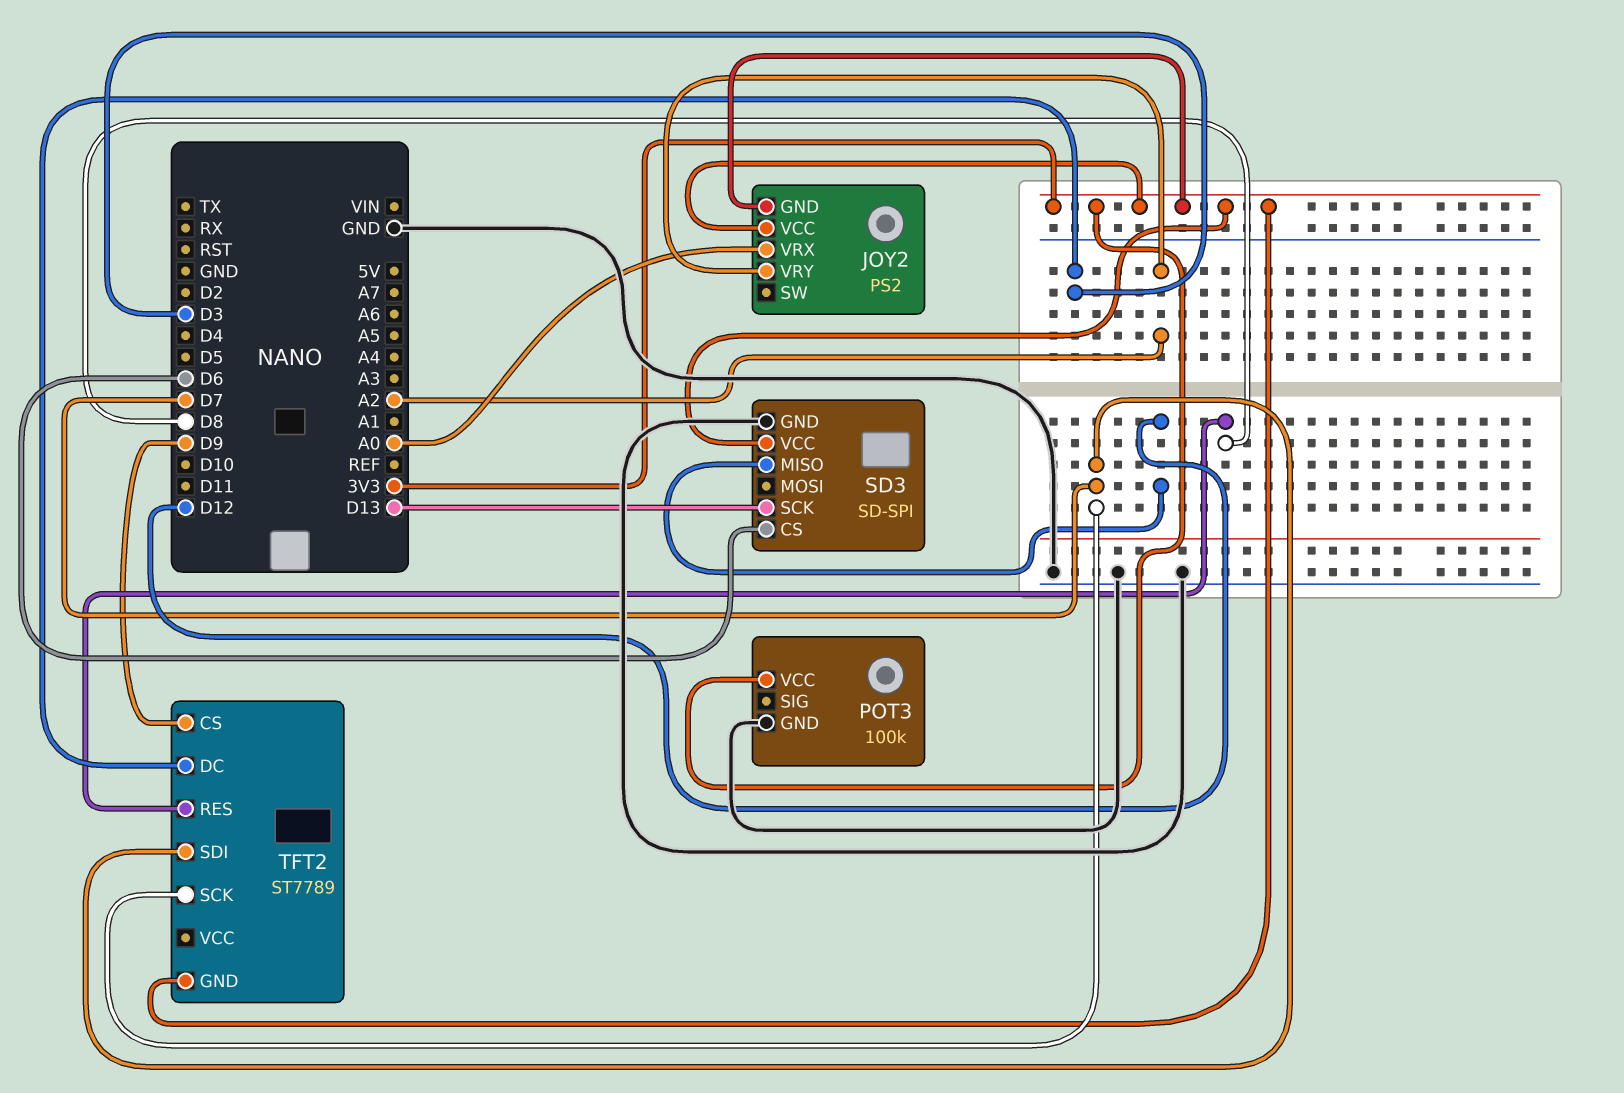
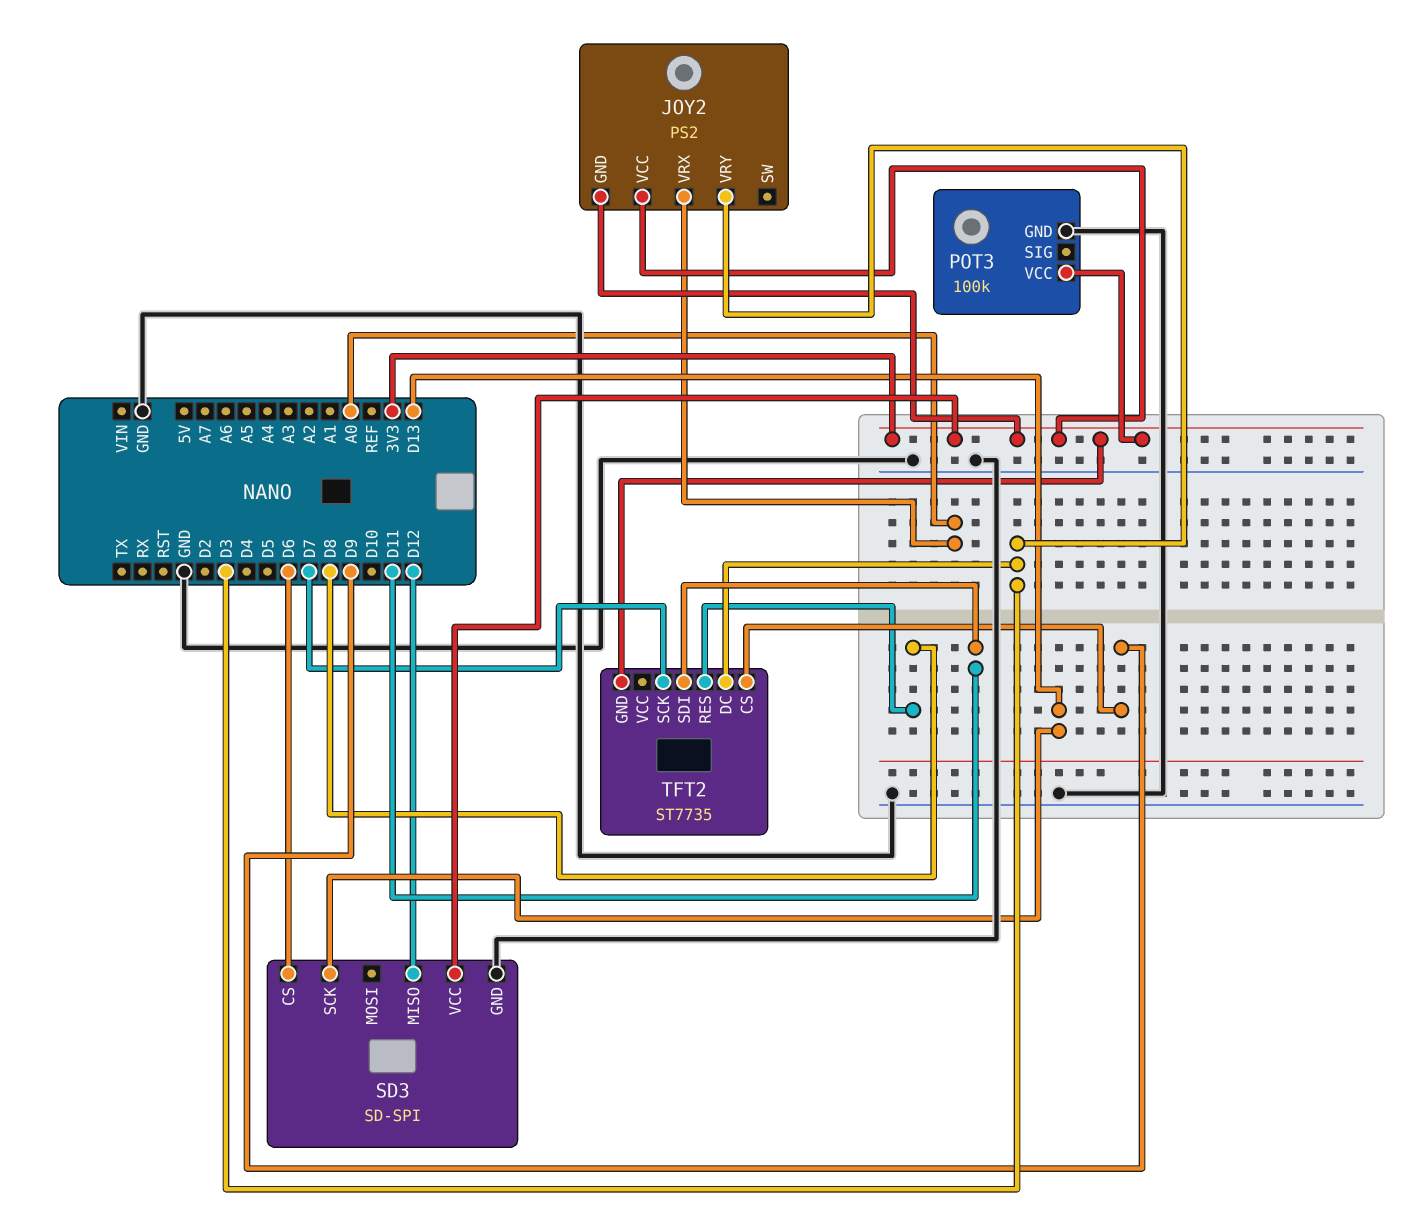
JOY2 pin VRY: A2 -> D3
TFT2: ST7789 -> ST7735
TFT2 pin SDI: D7 -> D11

